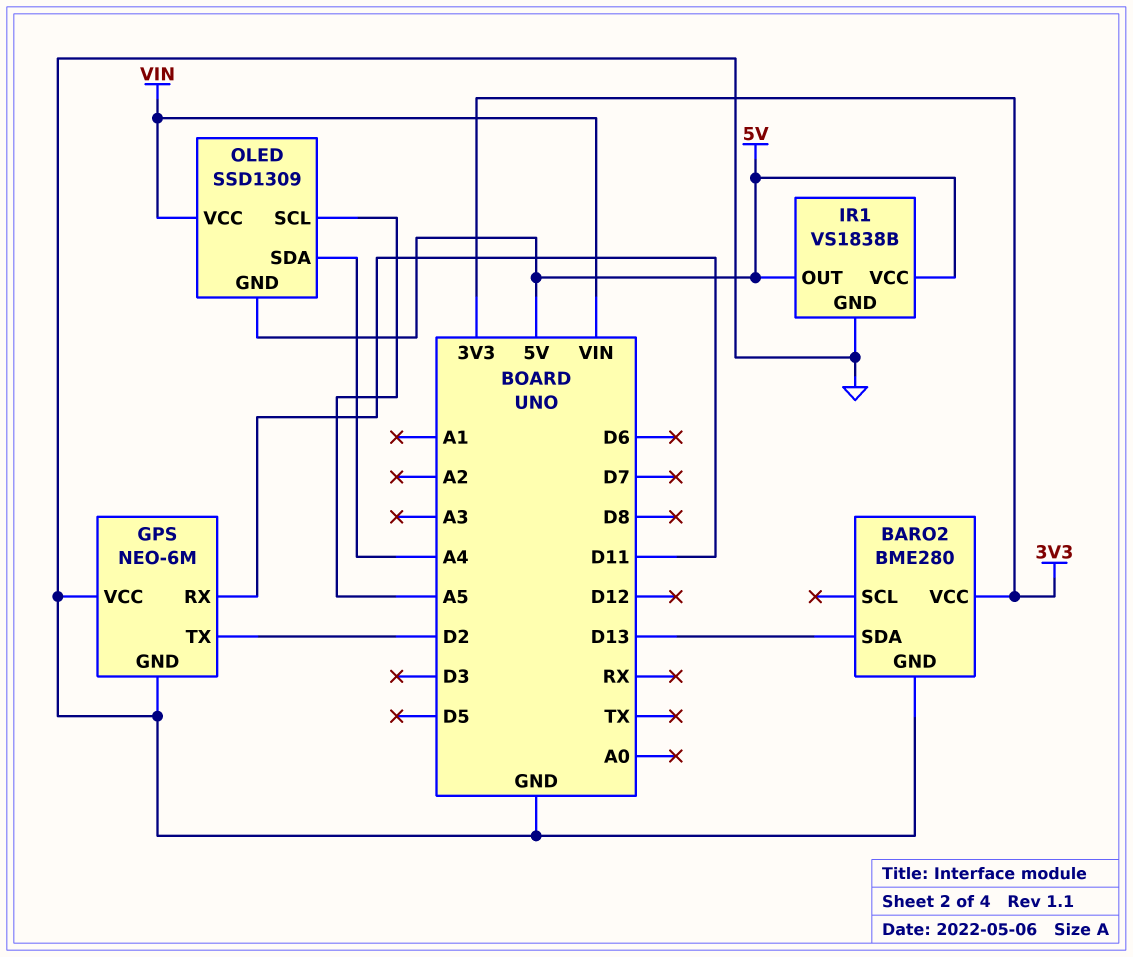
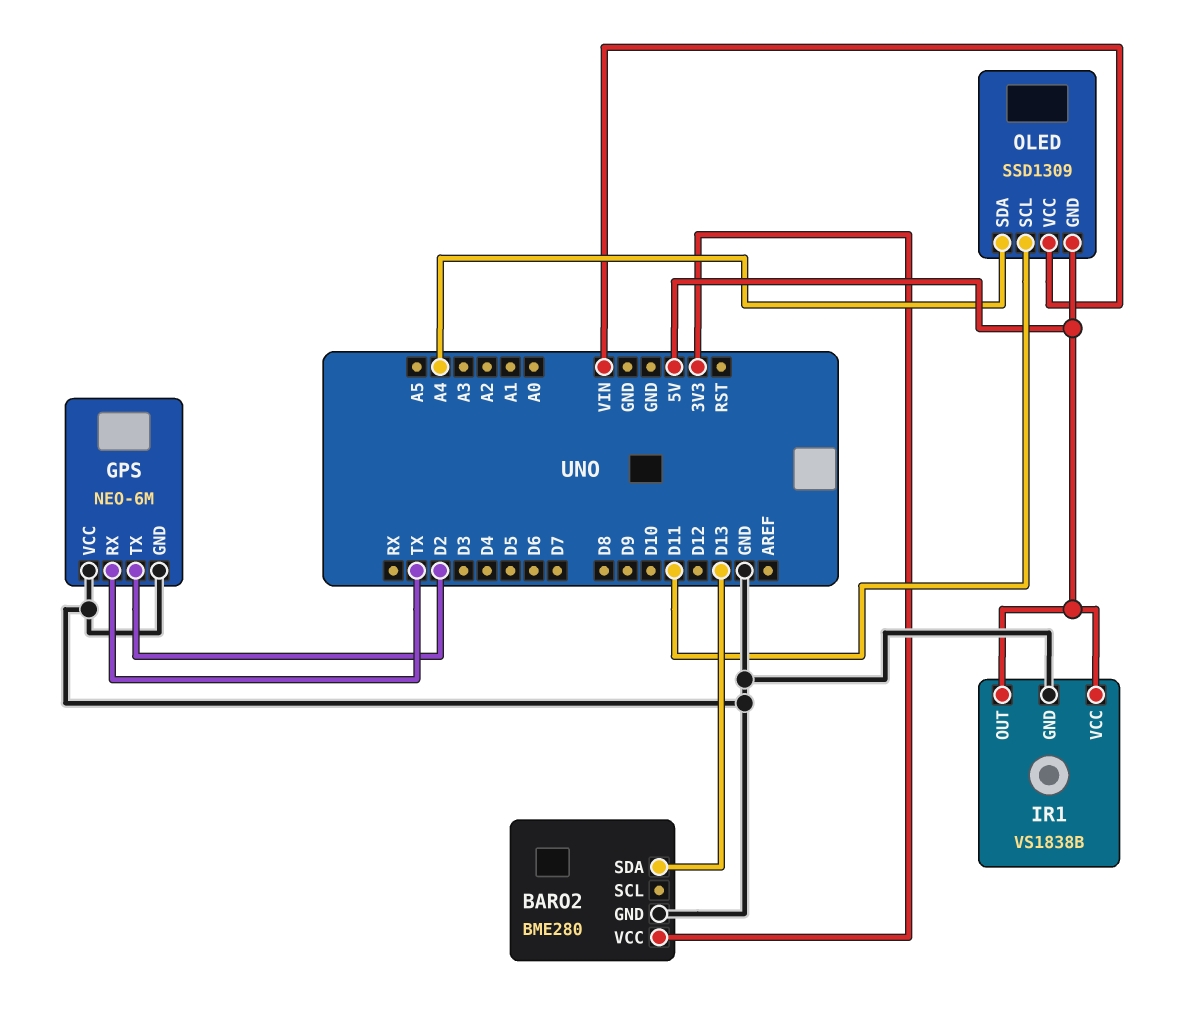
GPS pin RX: D11 -> TX
OLED pin SCL: A5 -> D11

